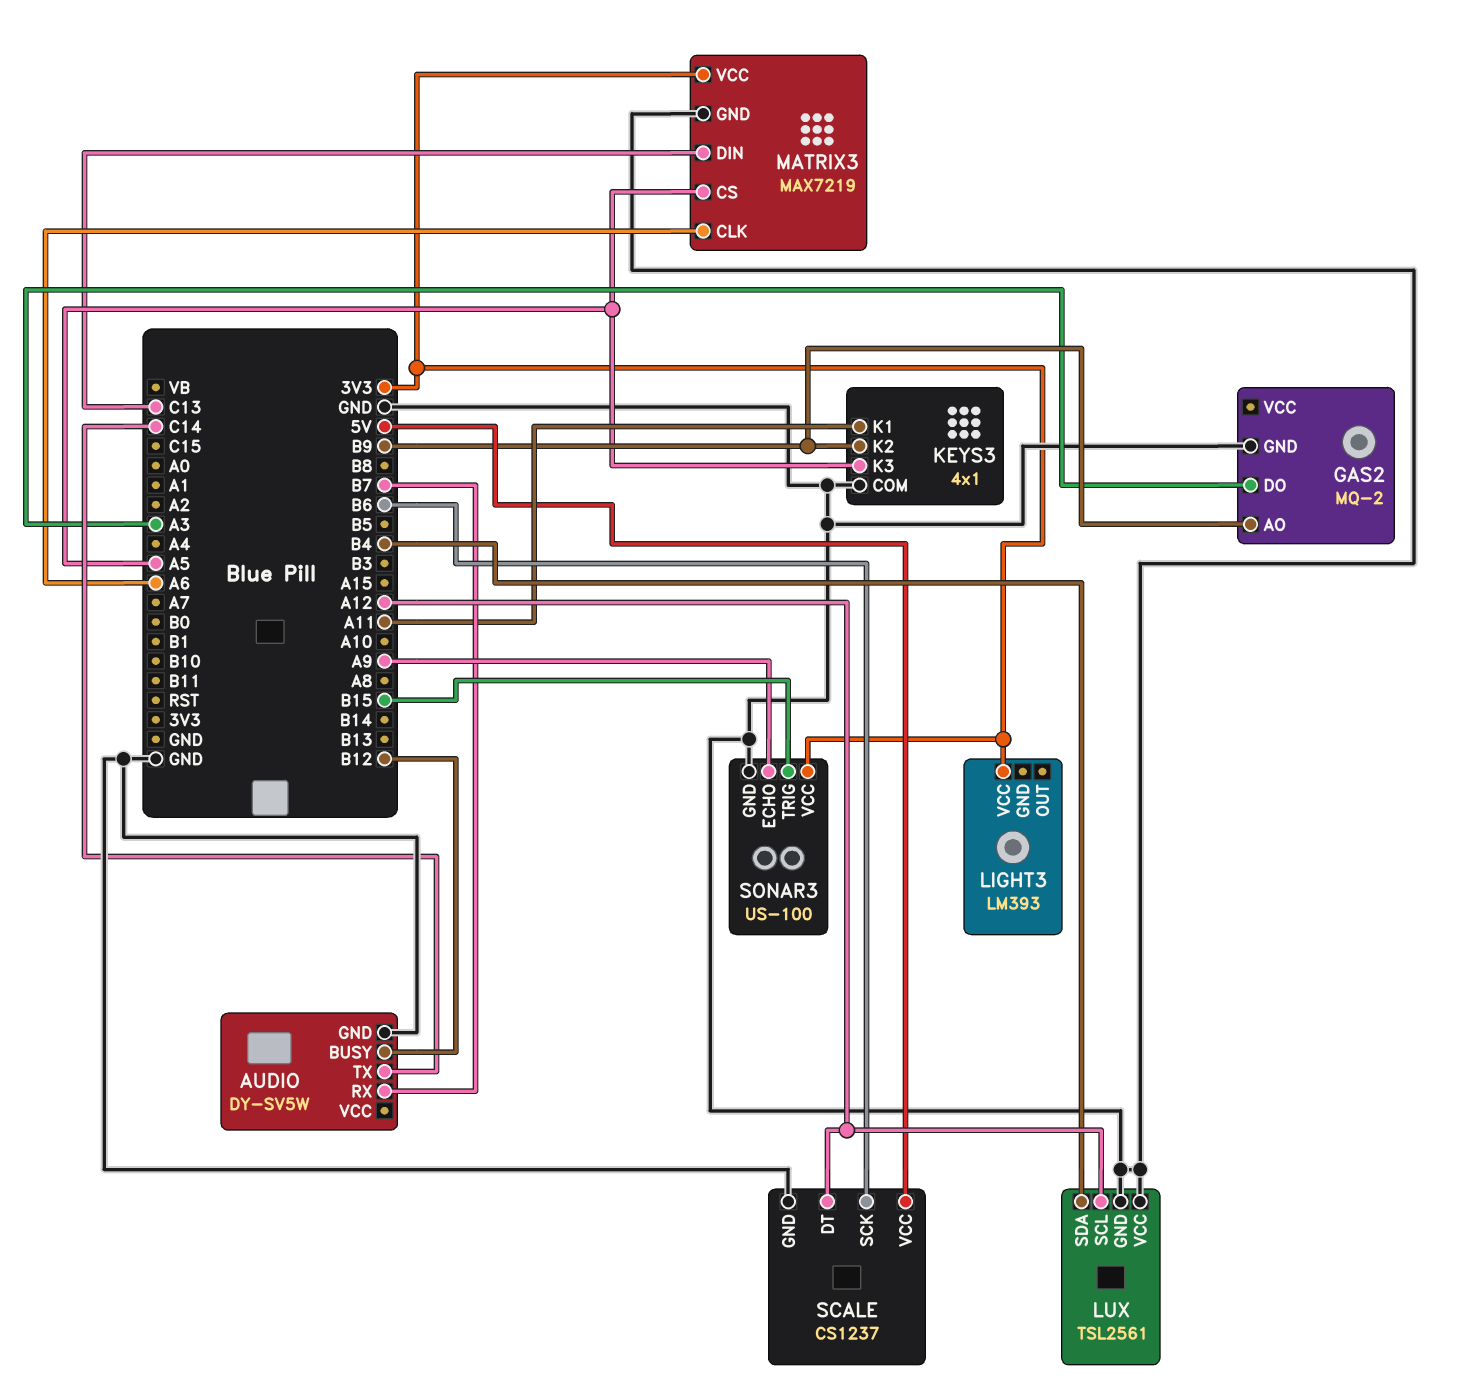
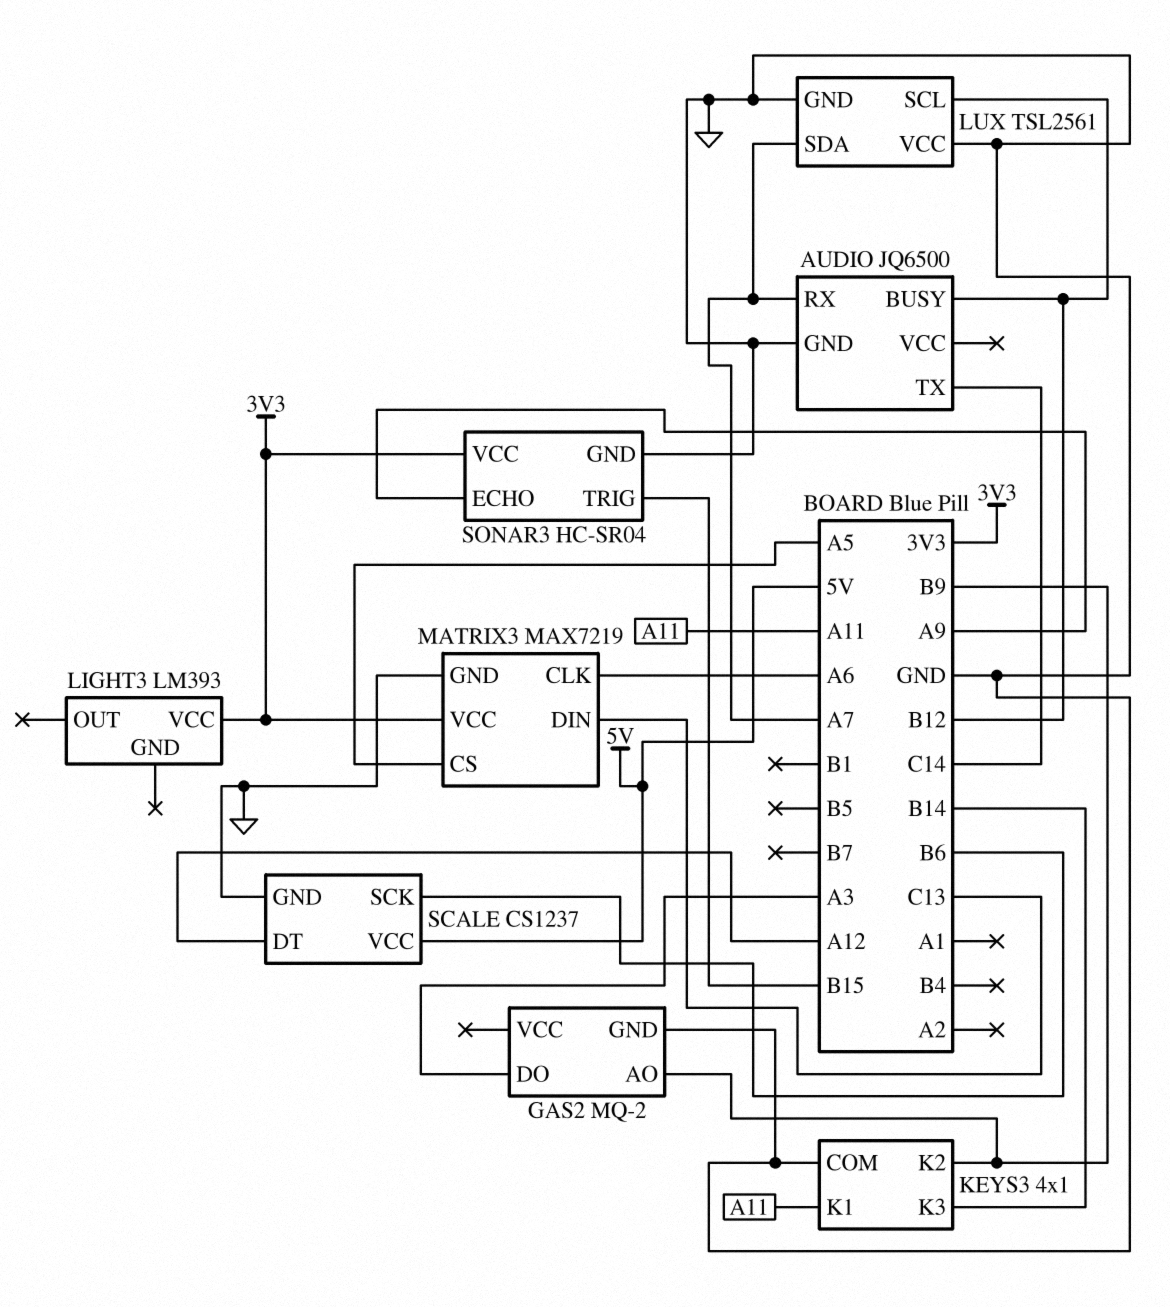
AUDIO: DY-SV5W -> JQ6500
AUDIO pin RX: B7 -> A7
KEYS3 pin K3: A5 -> B14
LUX pin SCL: A12 -> B12
LUX pin SDA: B4 -> A7
SONAR3: US-100 -> HC-SR04

